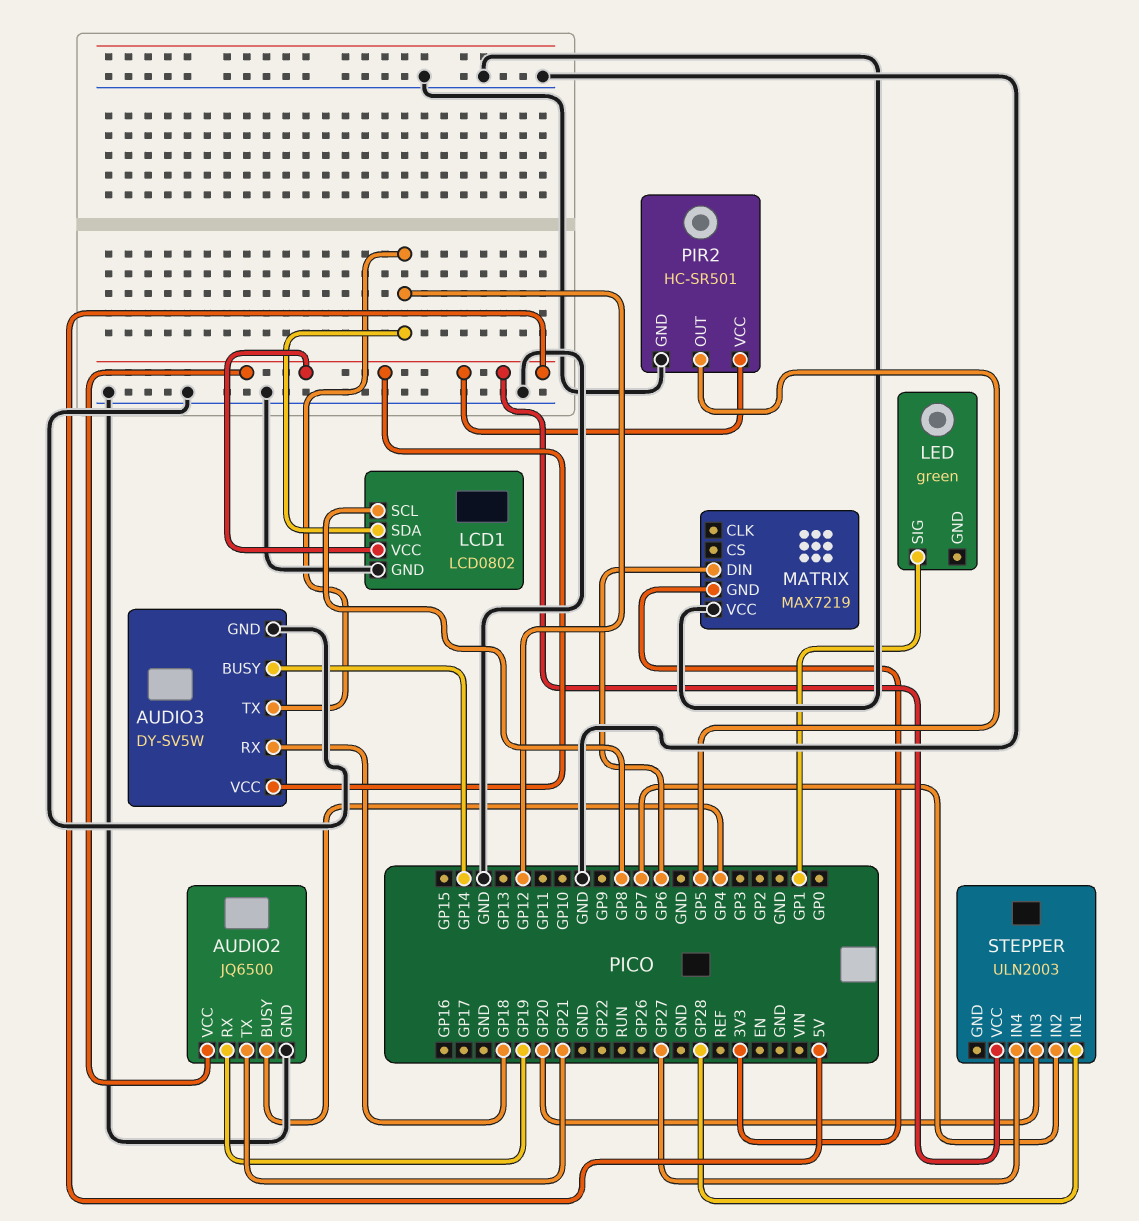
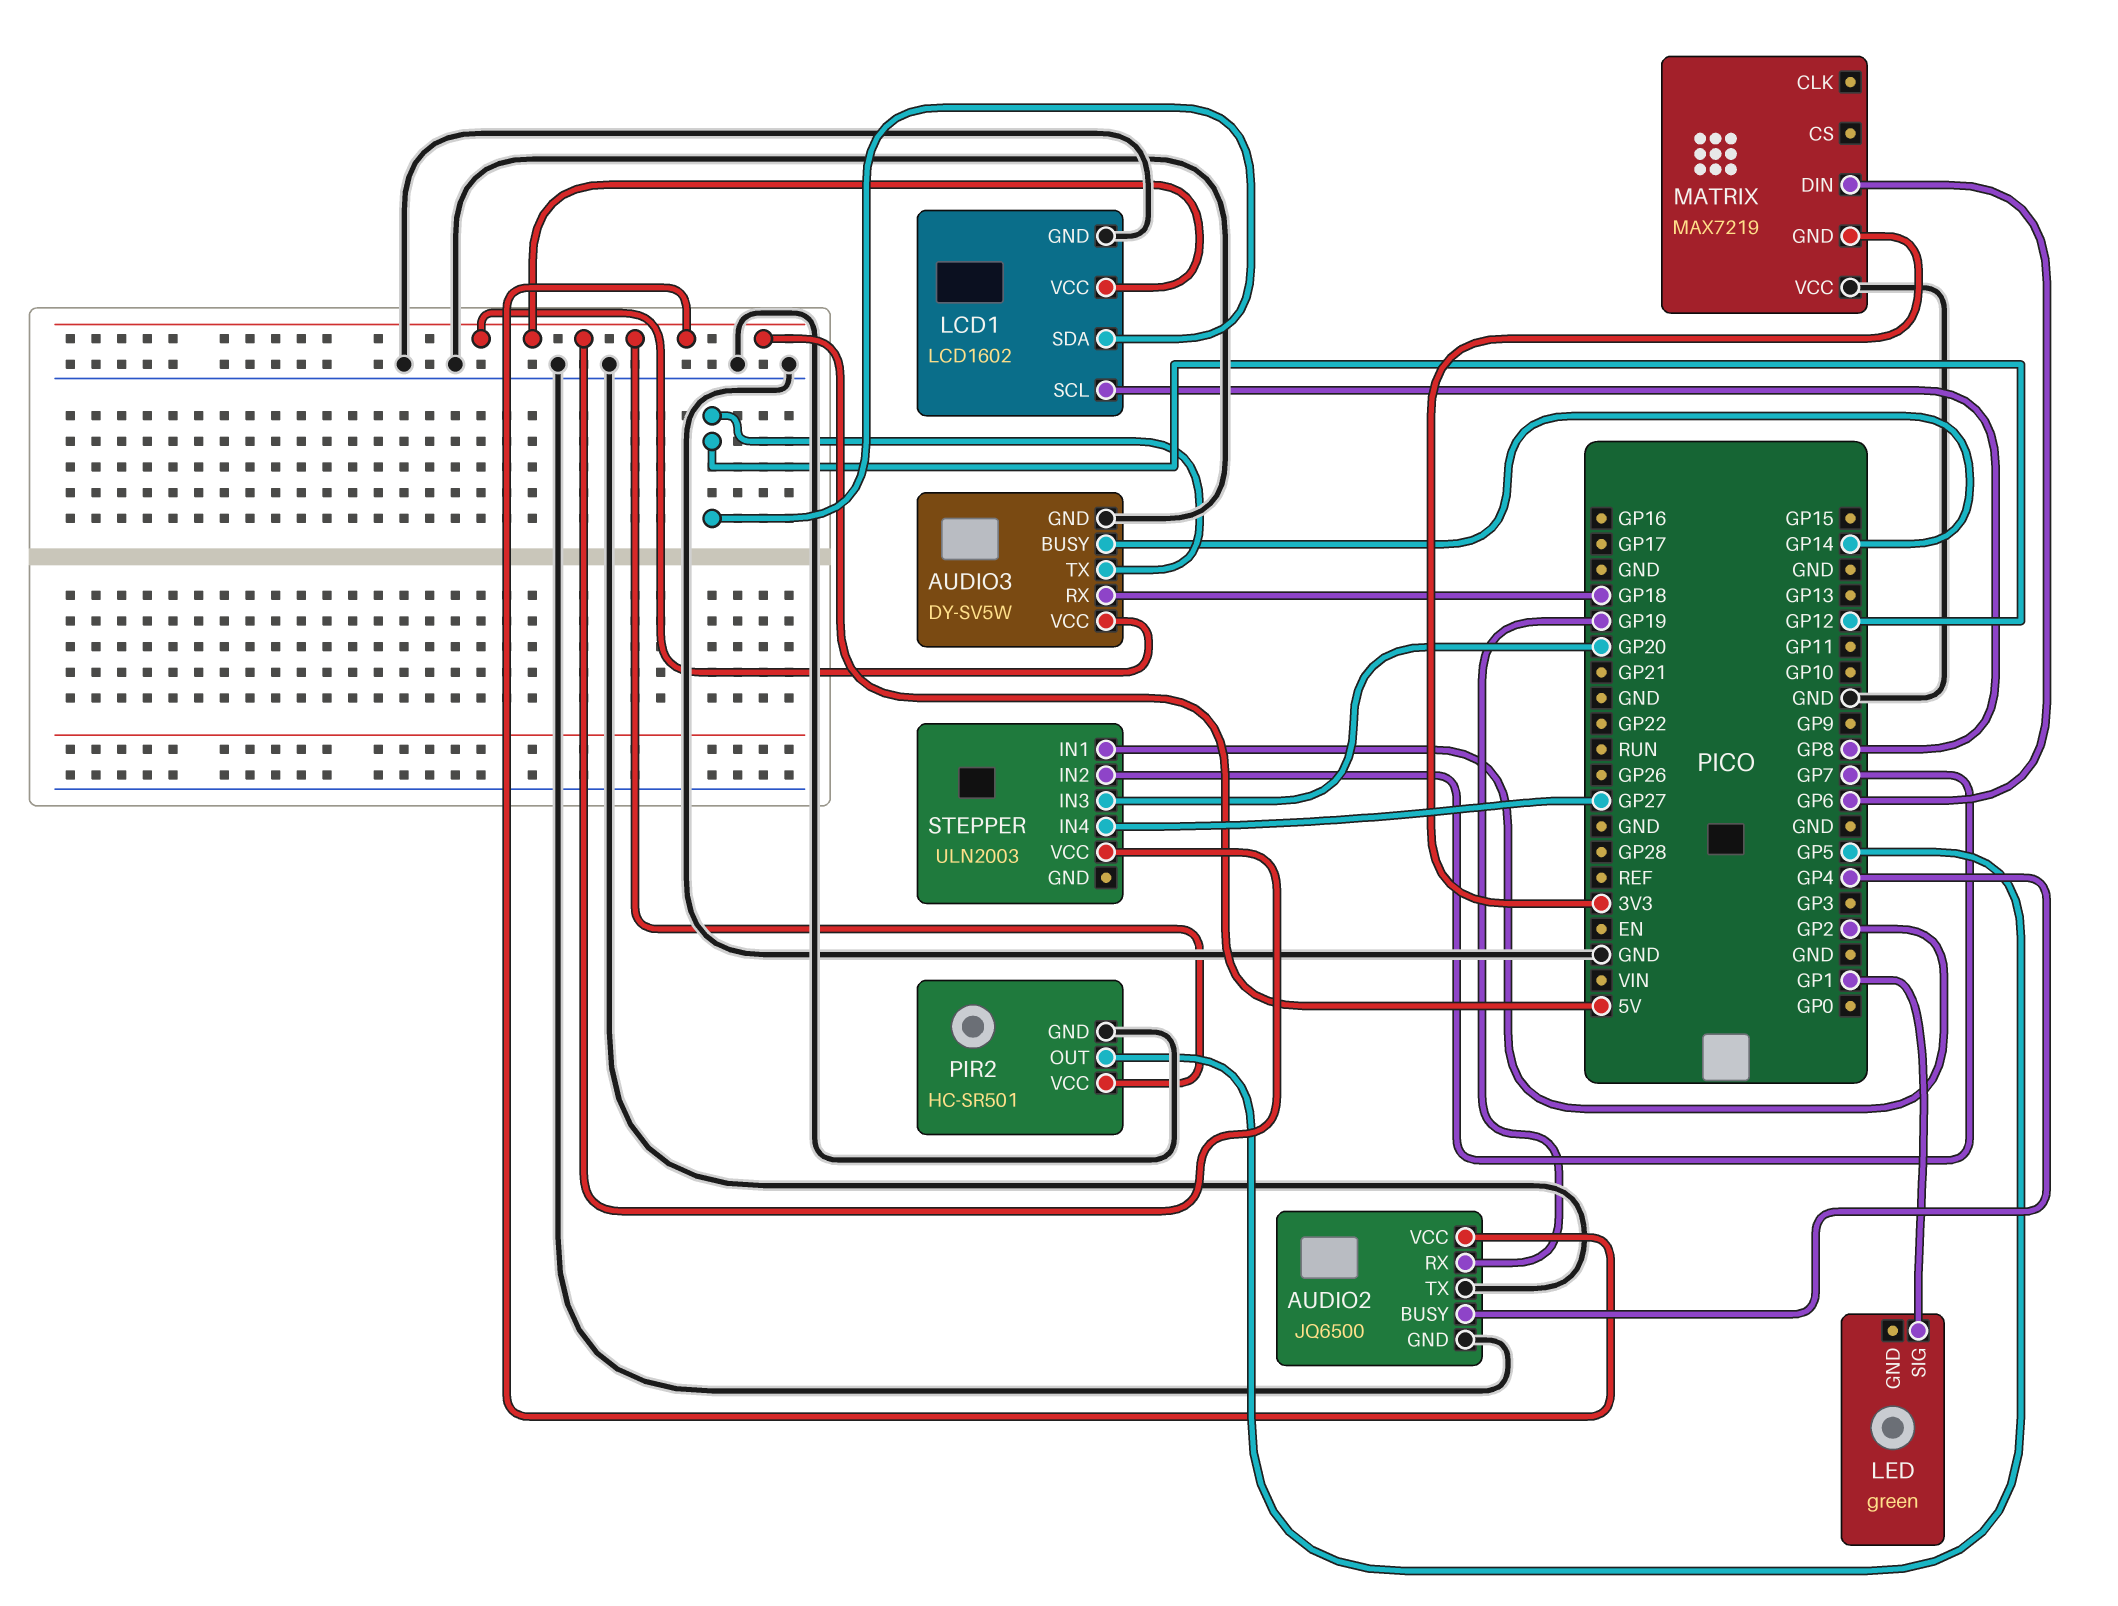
AUDIO2 pin TX: GP21 -> GND
LCD1: LCD0802 -> LCD1602
STEPPER pin IN1: GP28 -> GP2

